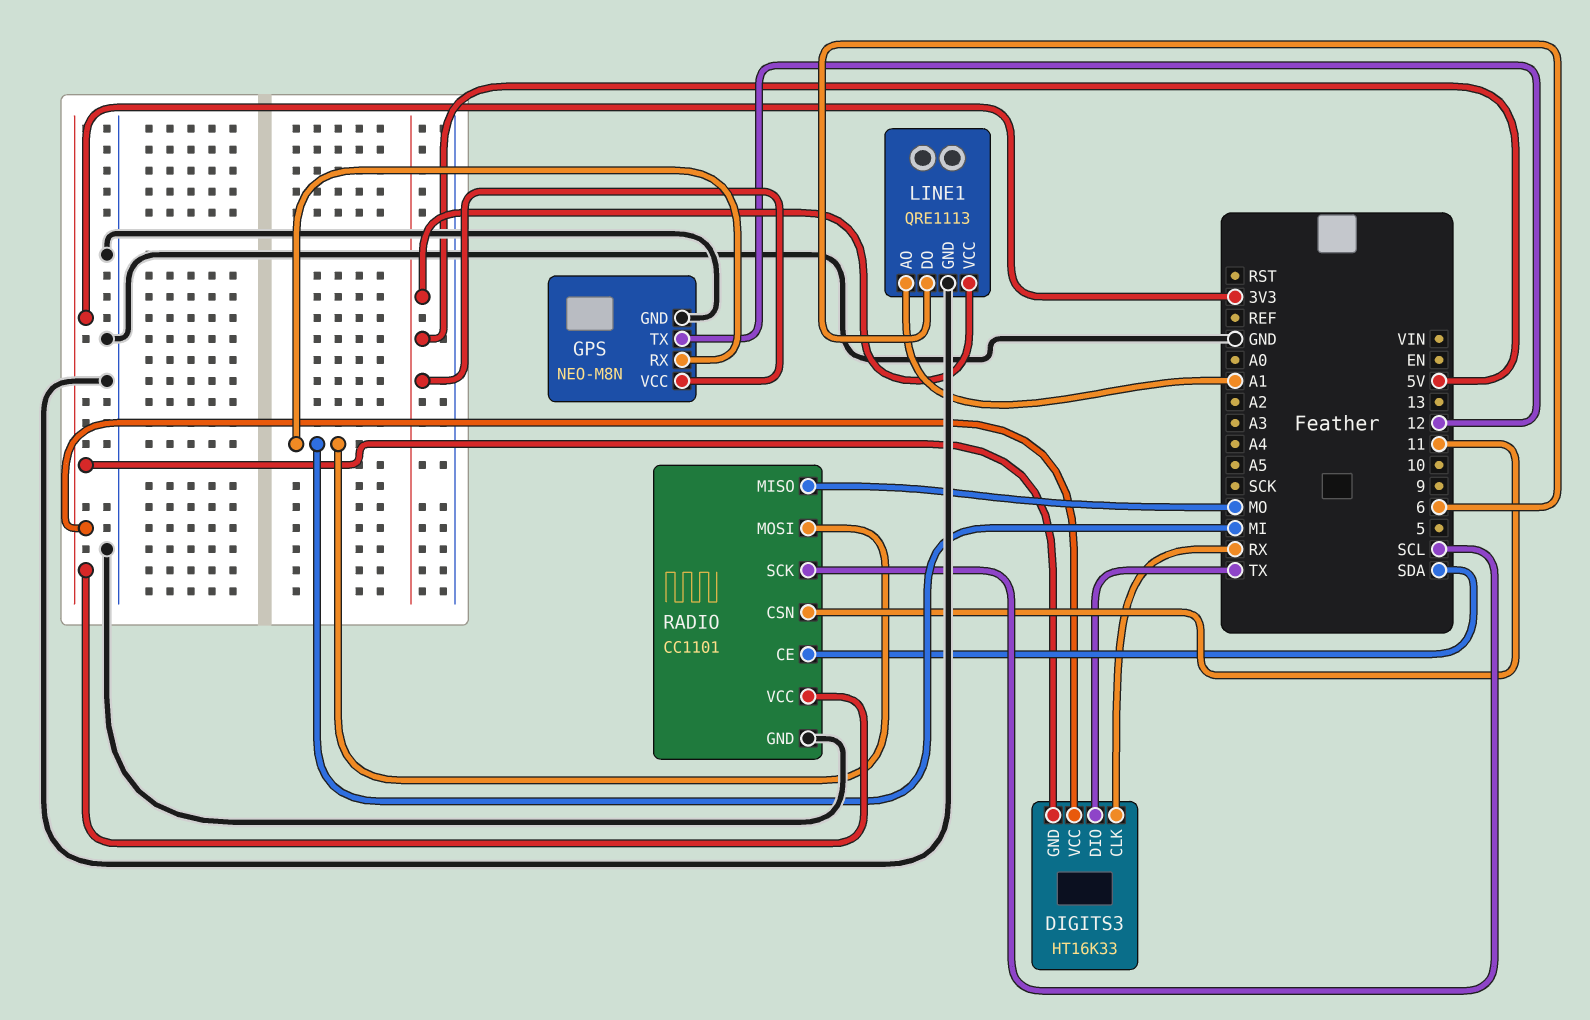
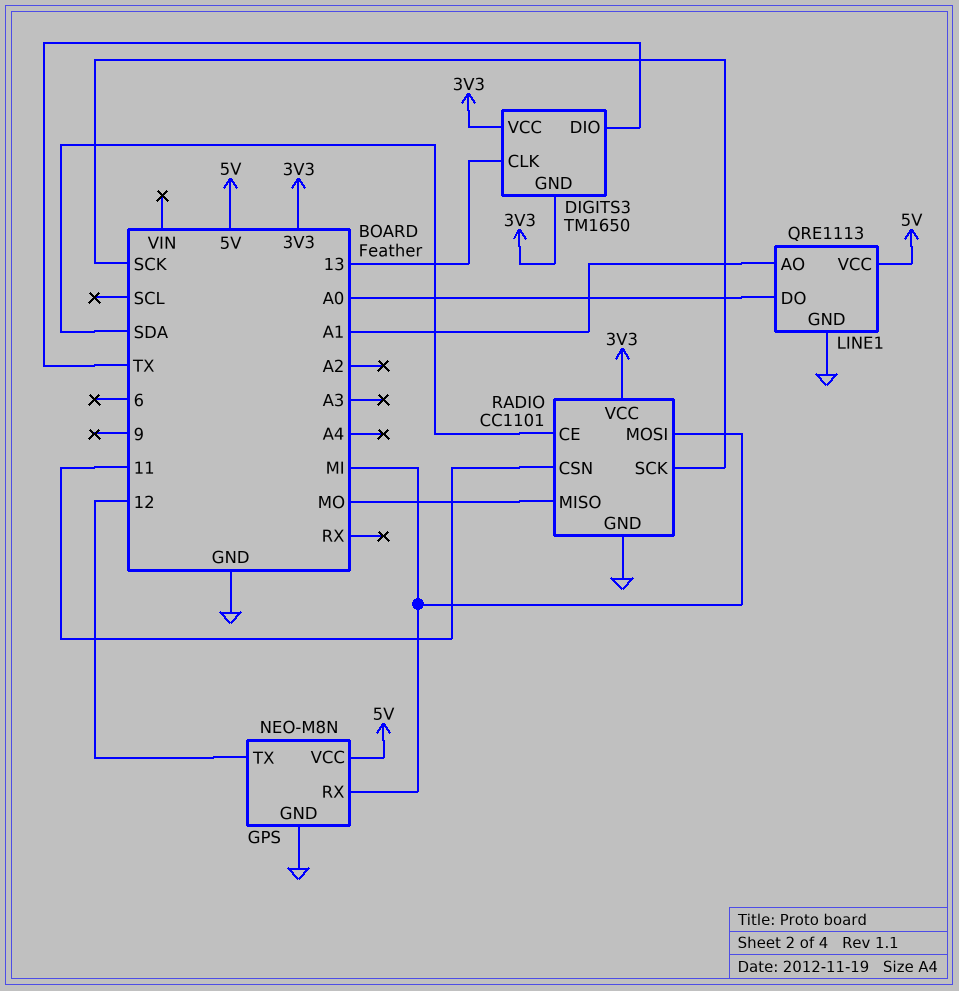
DIGITS3: HT16K33 -> TM1650
DIGITS3 pin CLK: RX -> 13
LINE1 pin DO: 6 -> A0
RADIO pin SCK: SCL -> SCK

